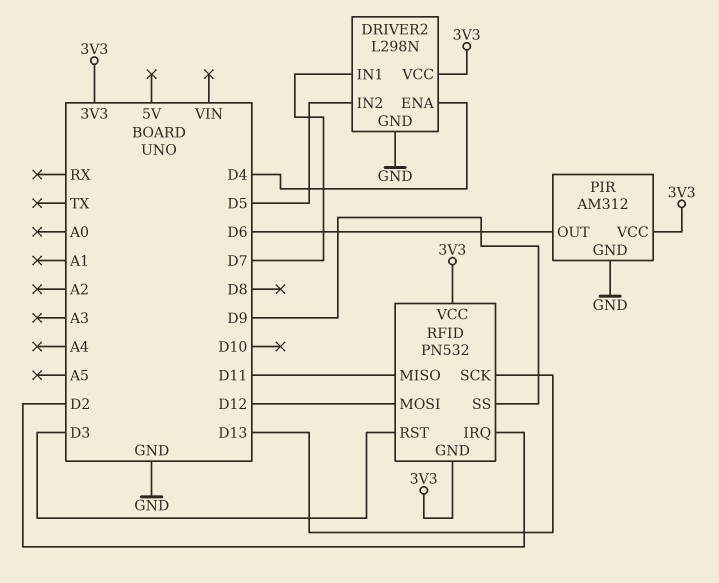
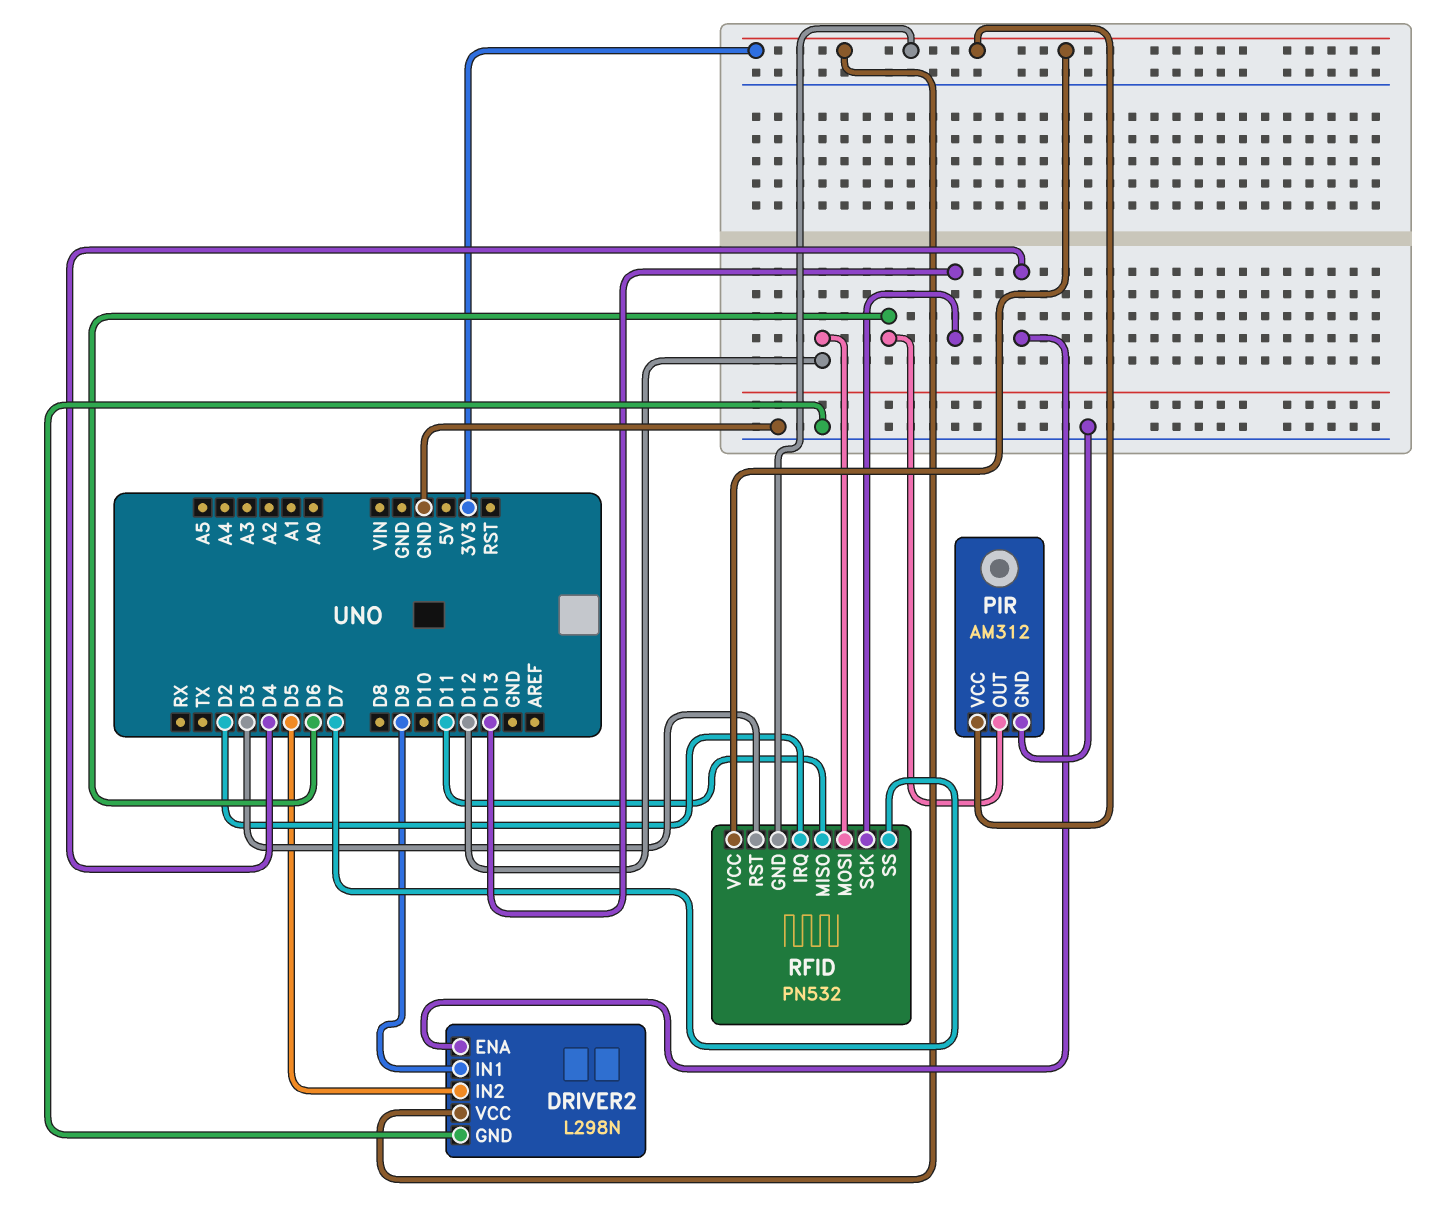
DRIVER2 pin IN1: D7 -> D9
RFID pin SS: D9 -> D7

